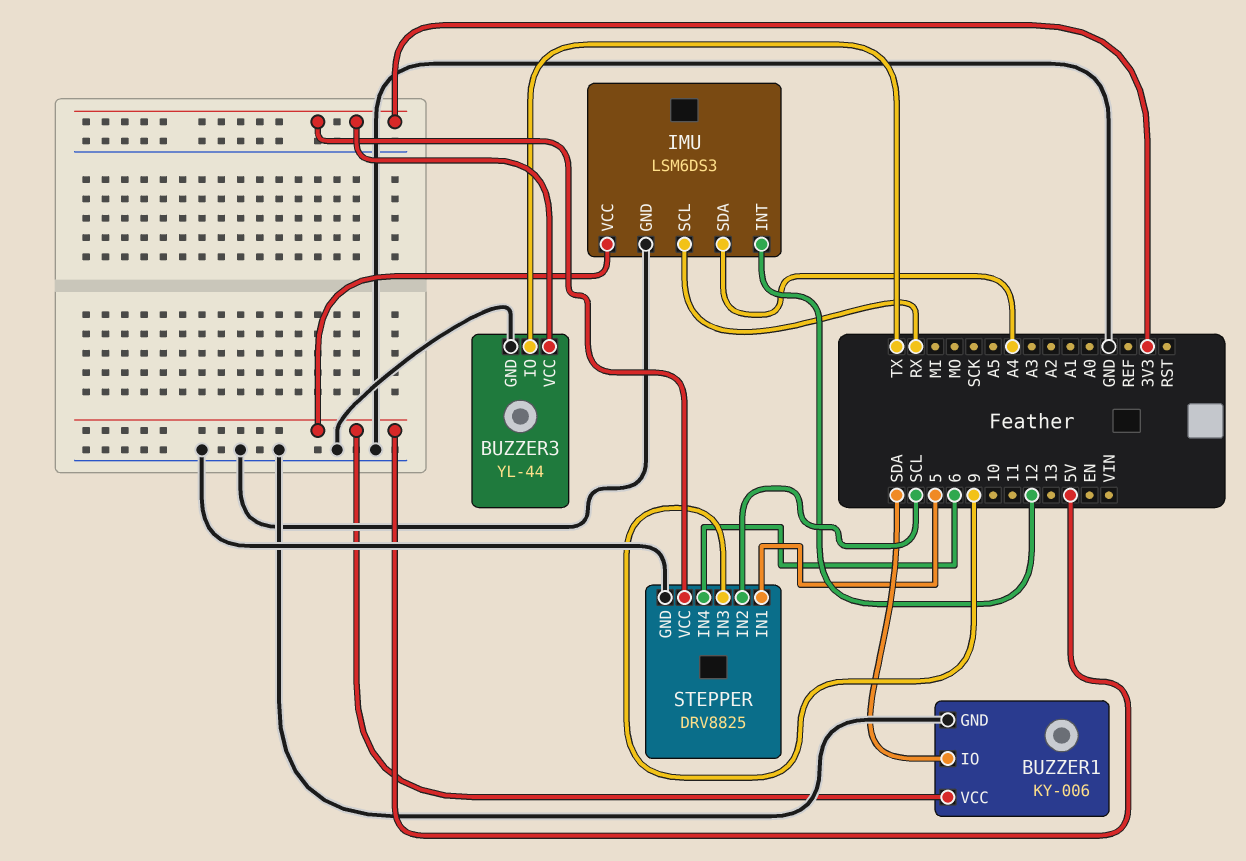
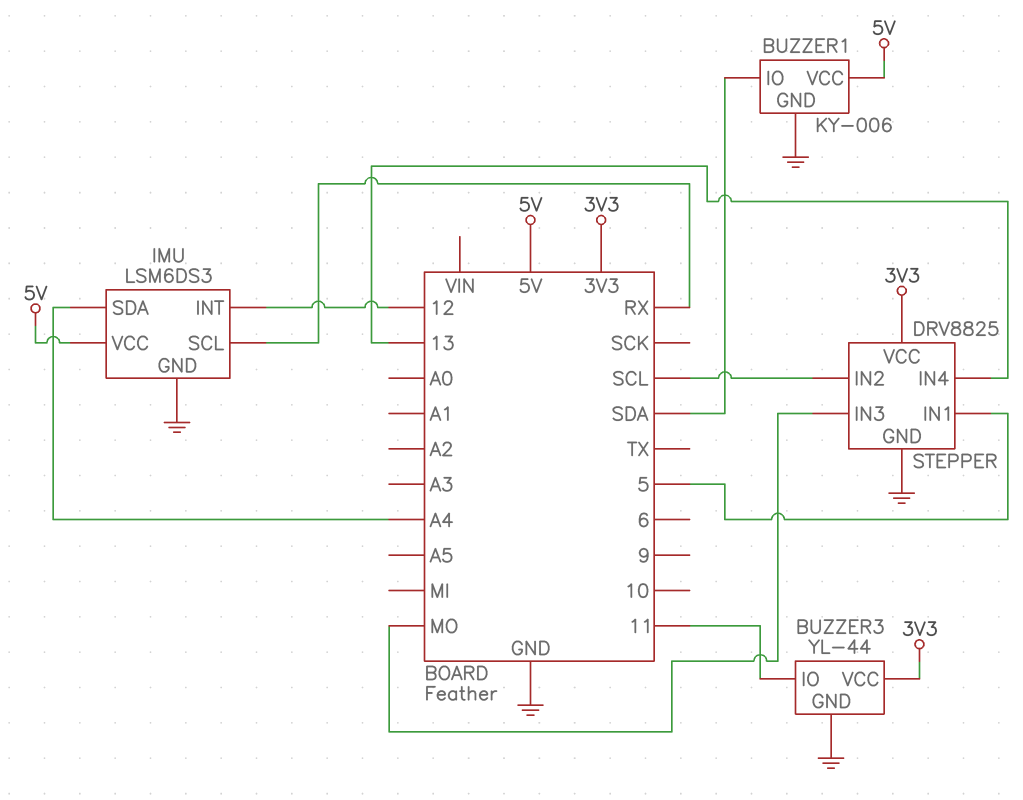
BUZZER3 pin IO: TX -> 11
STEPPER pin IN3: 9 -> MO
STEPPER pin IN4: 6 -> 13

